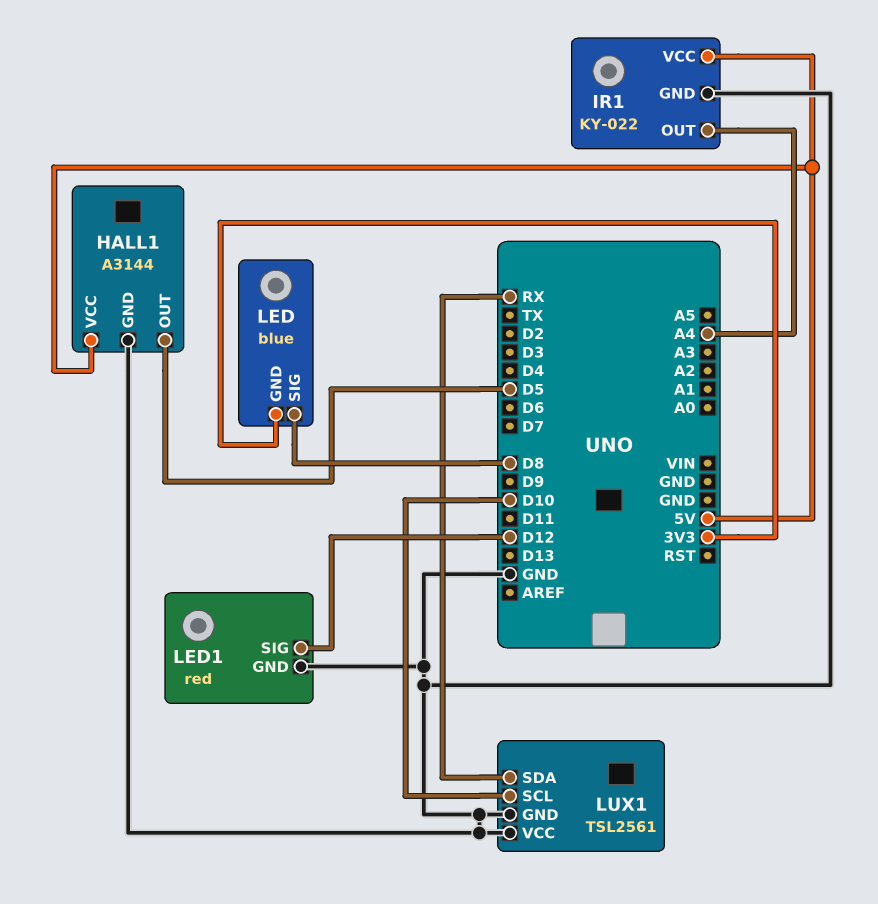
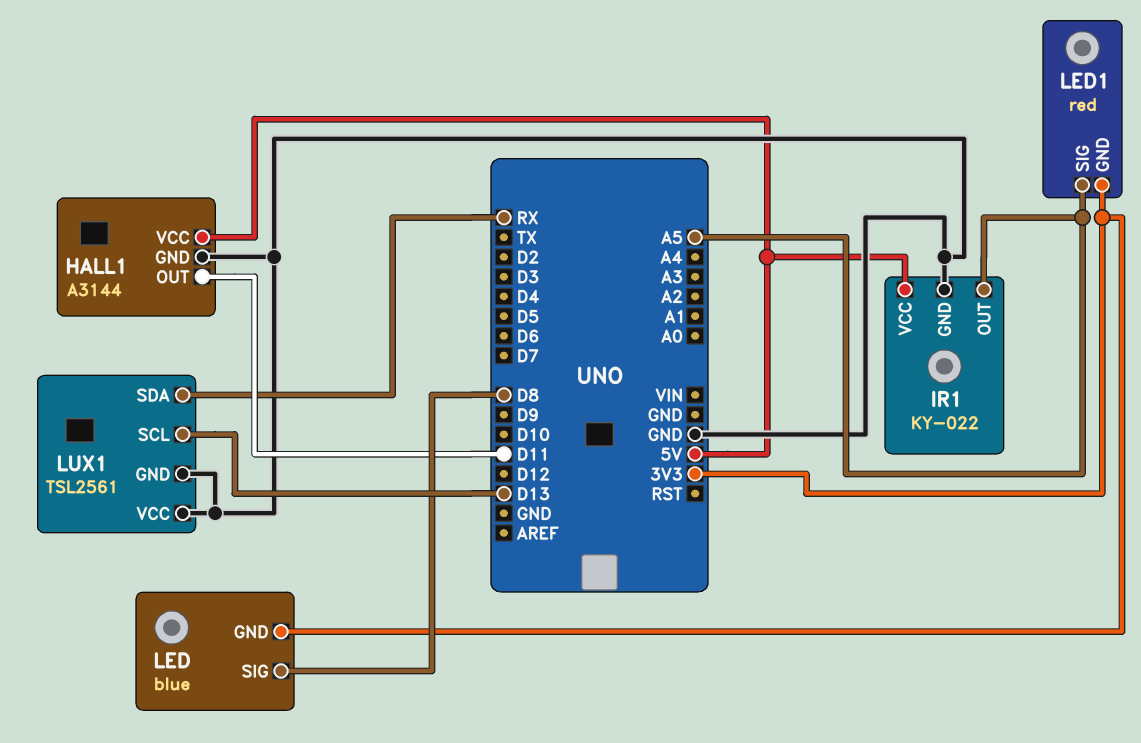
HALL1 pin OUT: D5 -> D11
IR1 pin OUT: A4 -> A5
LED1 pin GND: GND -> 3V3
LED1 pin SIG: D12 -> A5
LUX1 pin SCL: D10 -> D13

